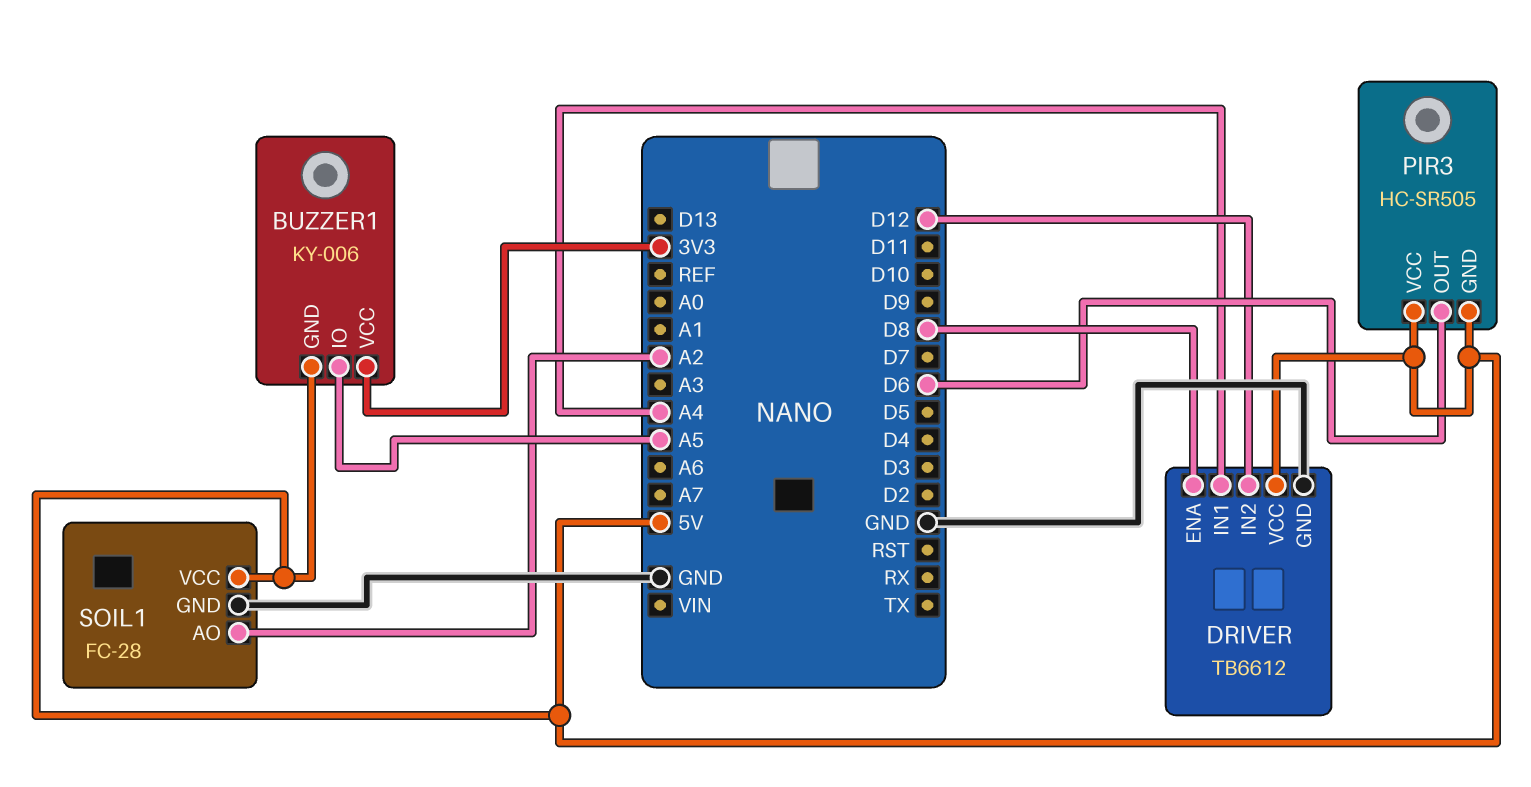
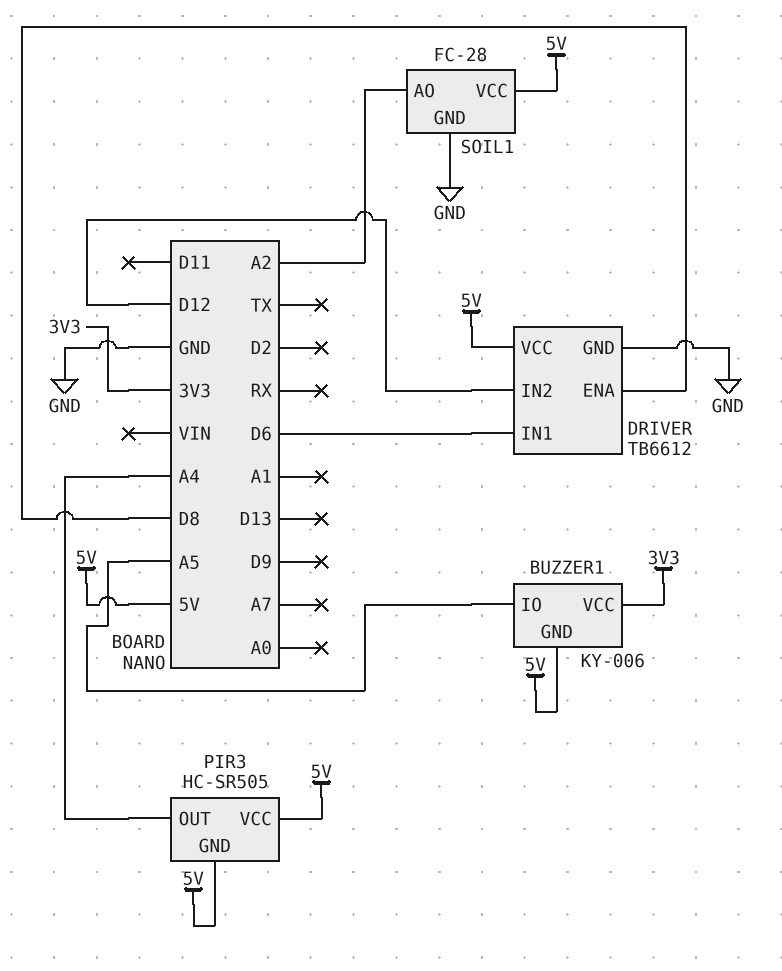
DRIVER pin IN1: A4 -> D6
PIR3 pin OUT: D6 -> A4

